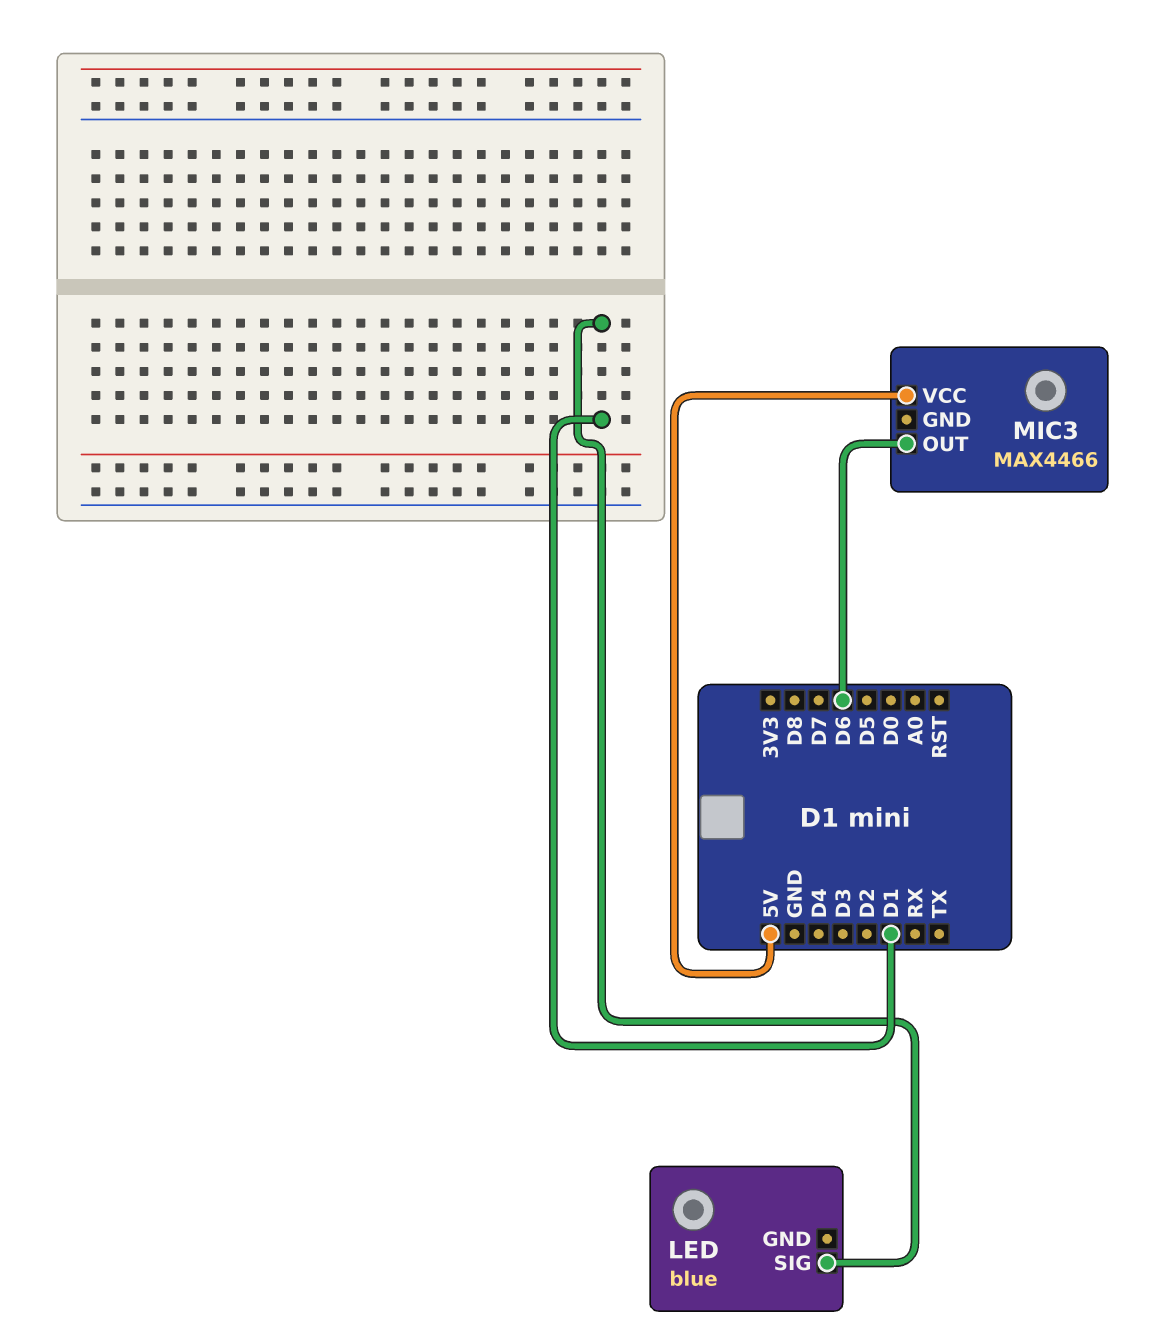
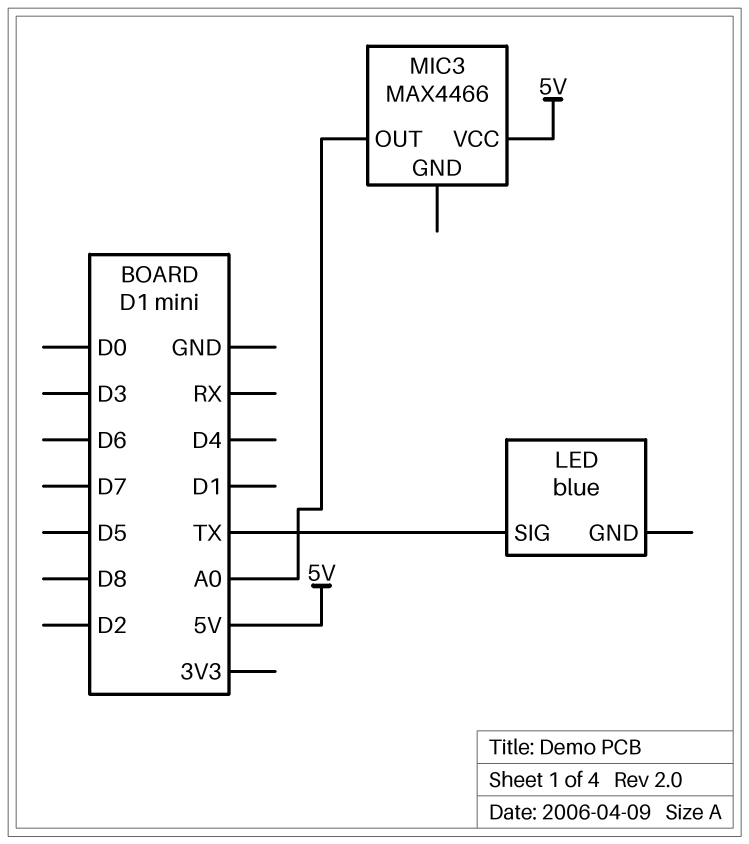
LED pin SIG: D1 -> TX
MIC3 pin OUT: D6 -> A0

